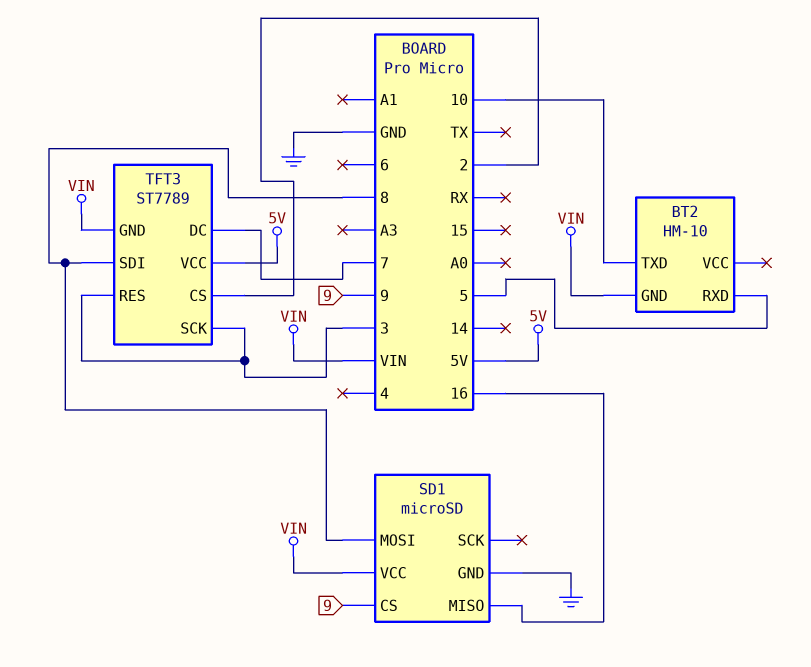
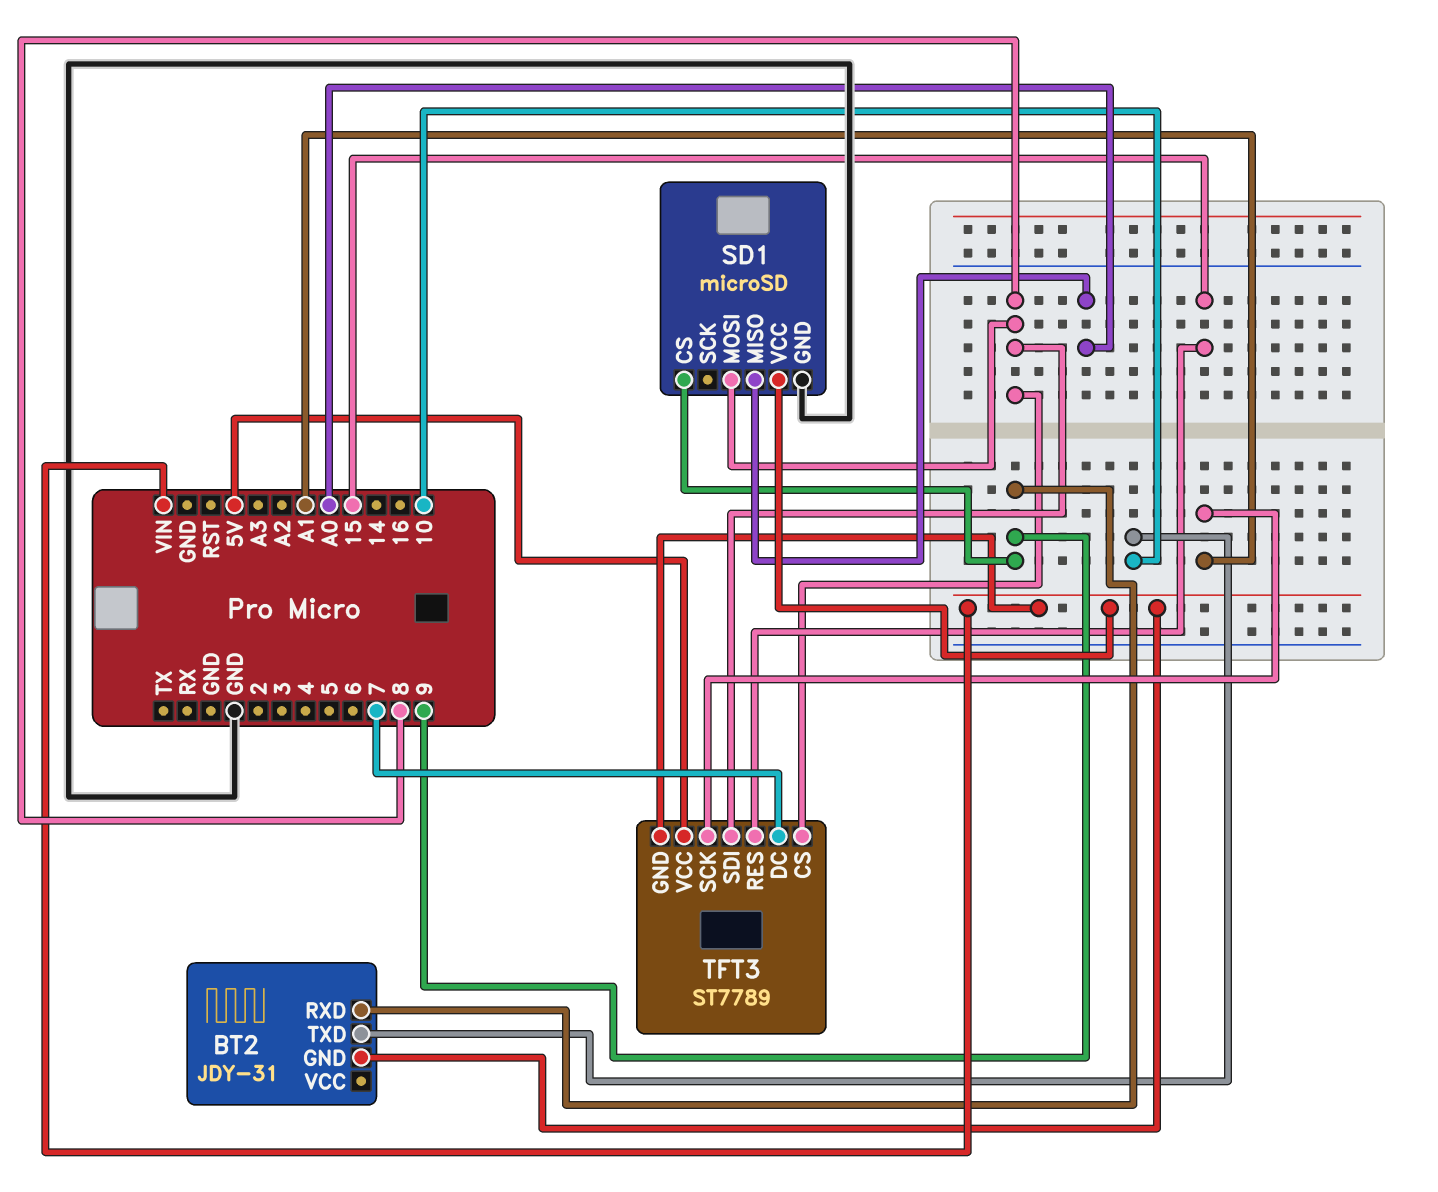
BT2: HM-10 -> JDY-31
BT2 pin RXD: 5 -> 9
SD1 pin MISO: 16 -> A0
TFT3 pin CS: 2 -> 8
TFT3 pin RES: 3 -> 15
TFT3 pin SCK: 3 -> A1

